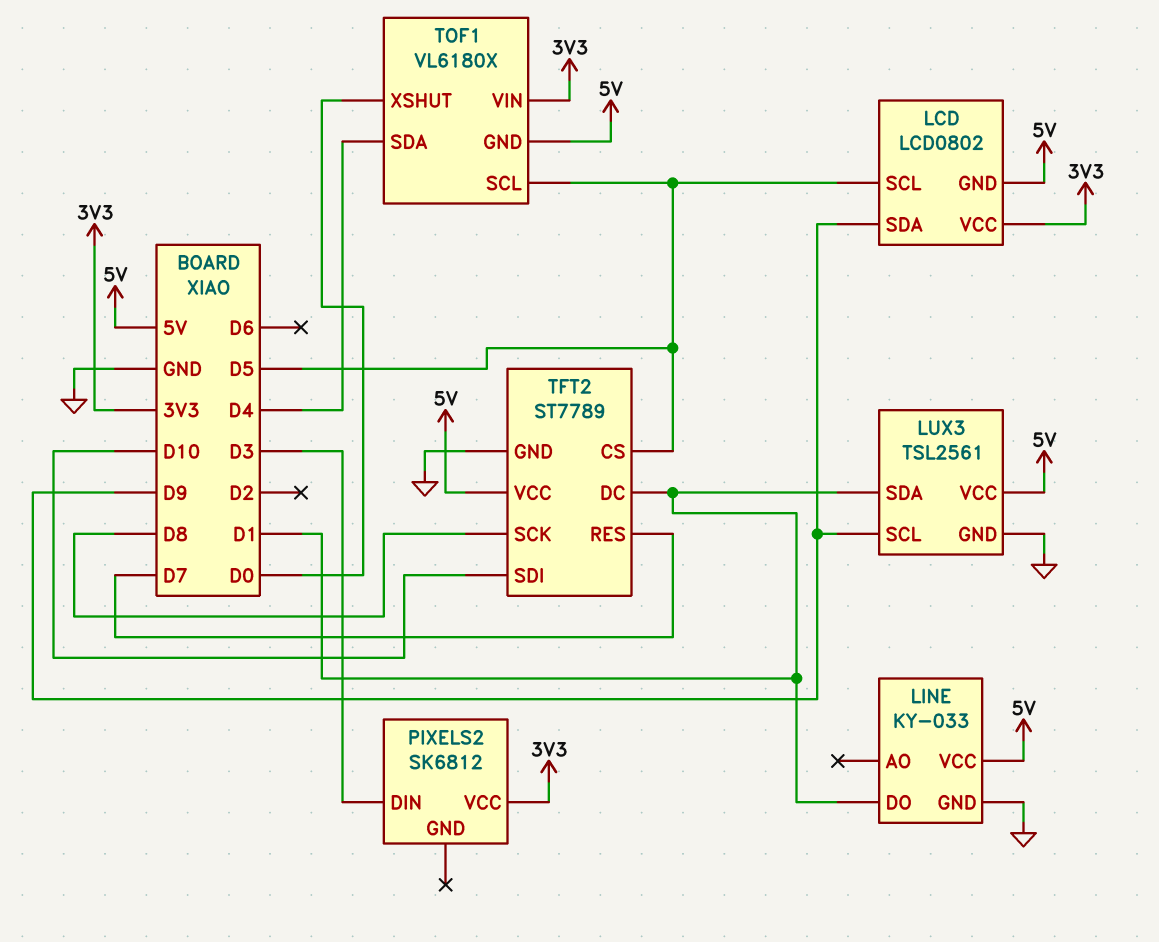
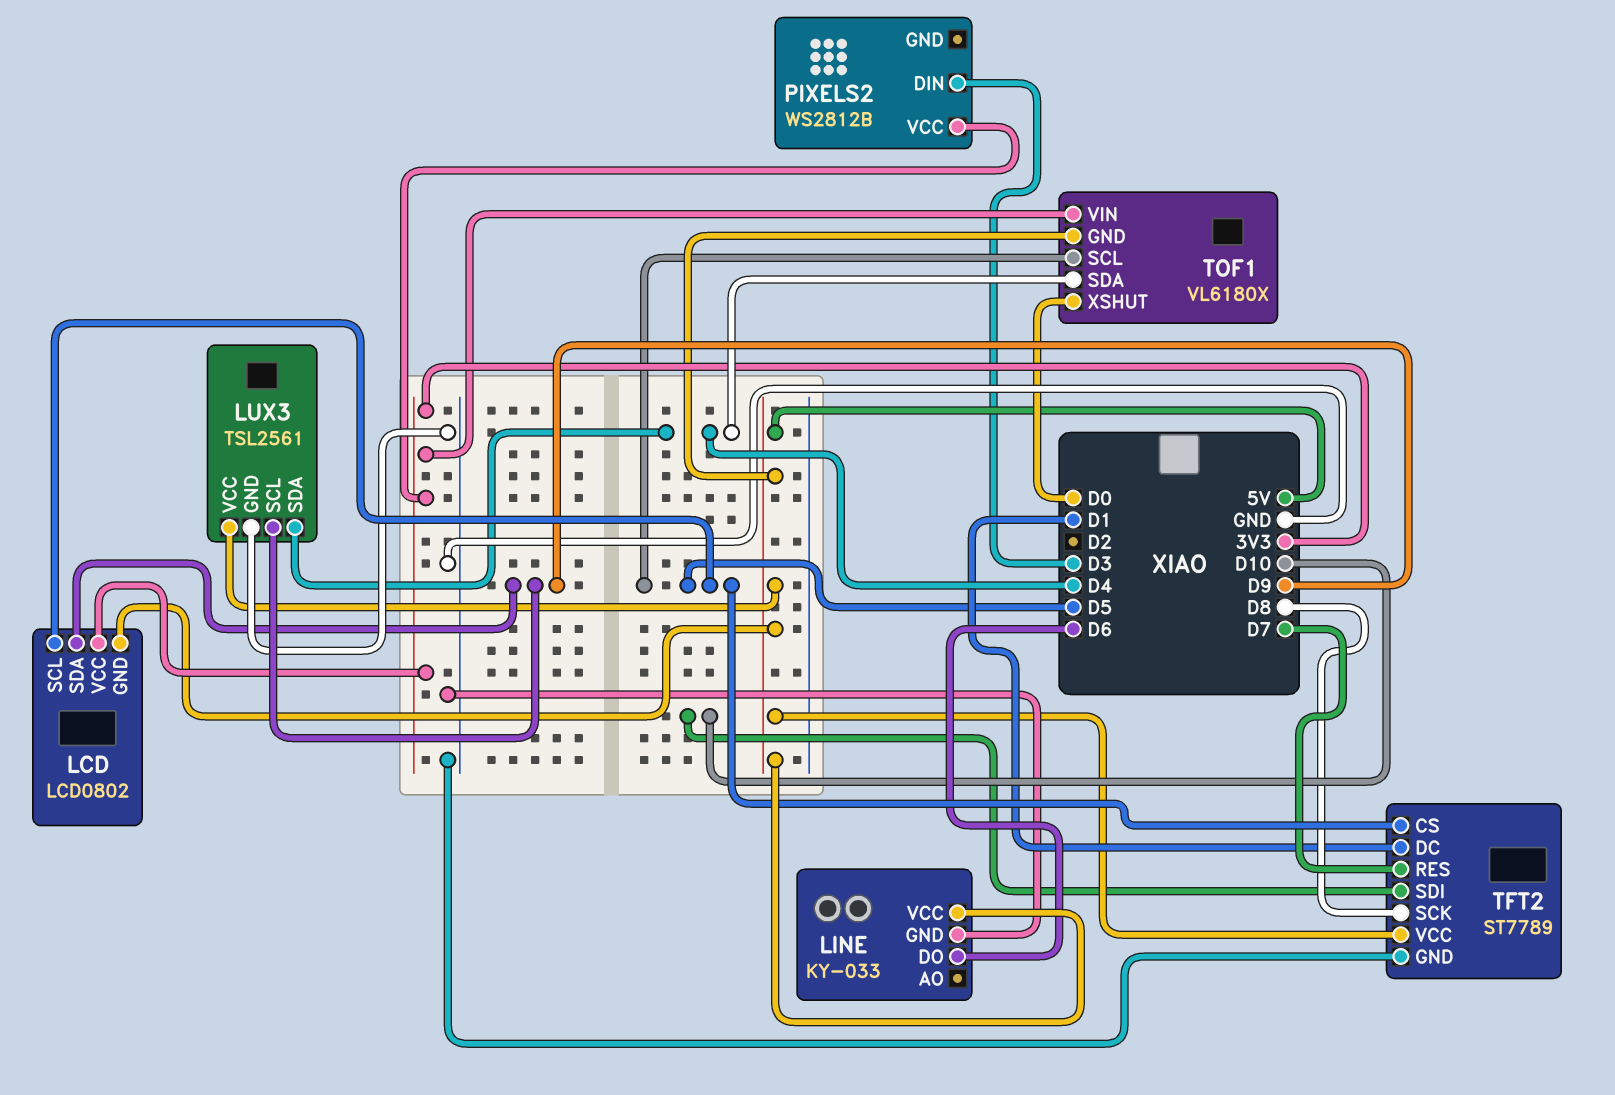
LINE pin DO: D1 -> D6
LUX3 pin SDA: D1 -> D4
PIXELS2: SK6812 -> WS2812B

